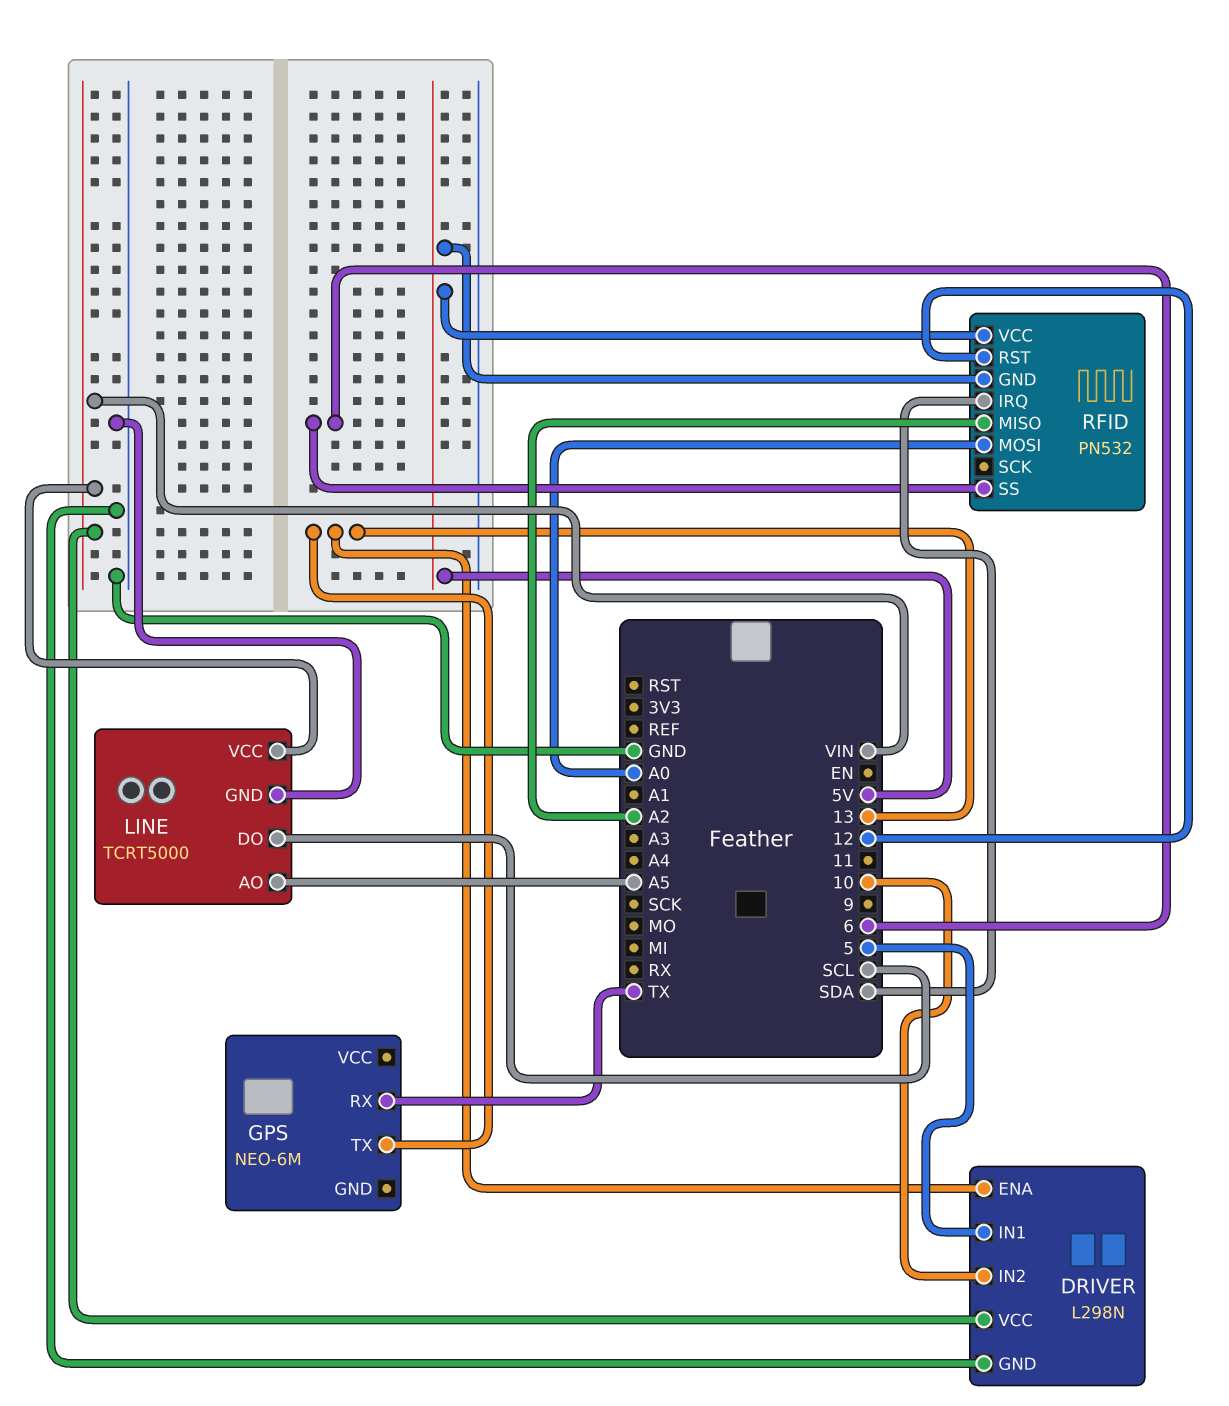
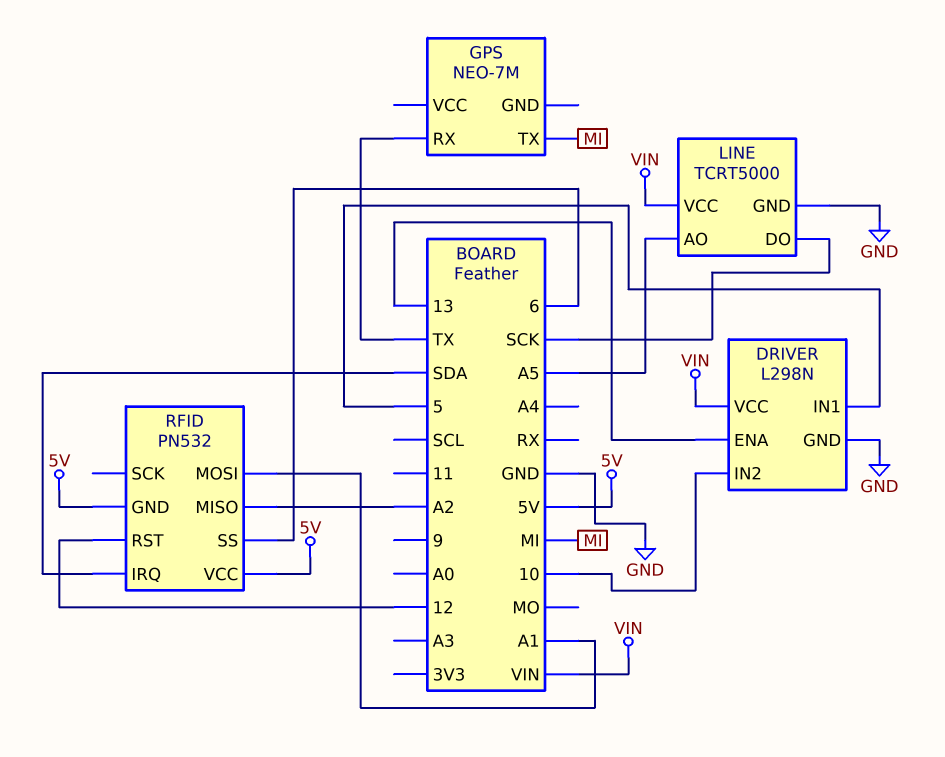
GPS: NEO-6M -> NEO-7M
GPS pin TX: 13 -> MI
LINE pin DO: SCL -> SCK
RFID pin MOSI: A0 -> A1

